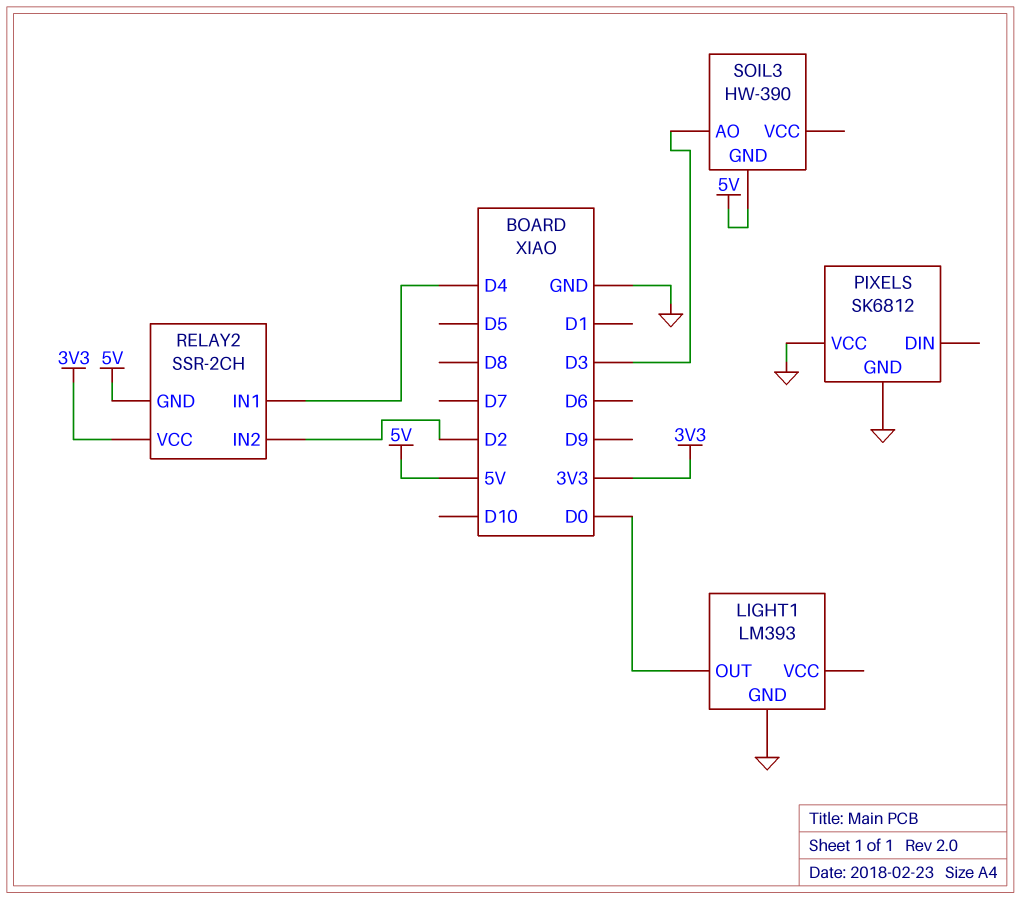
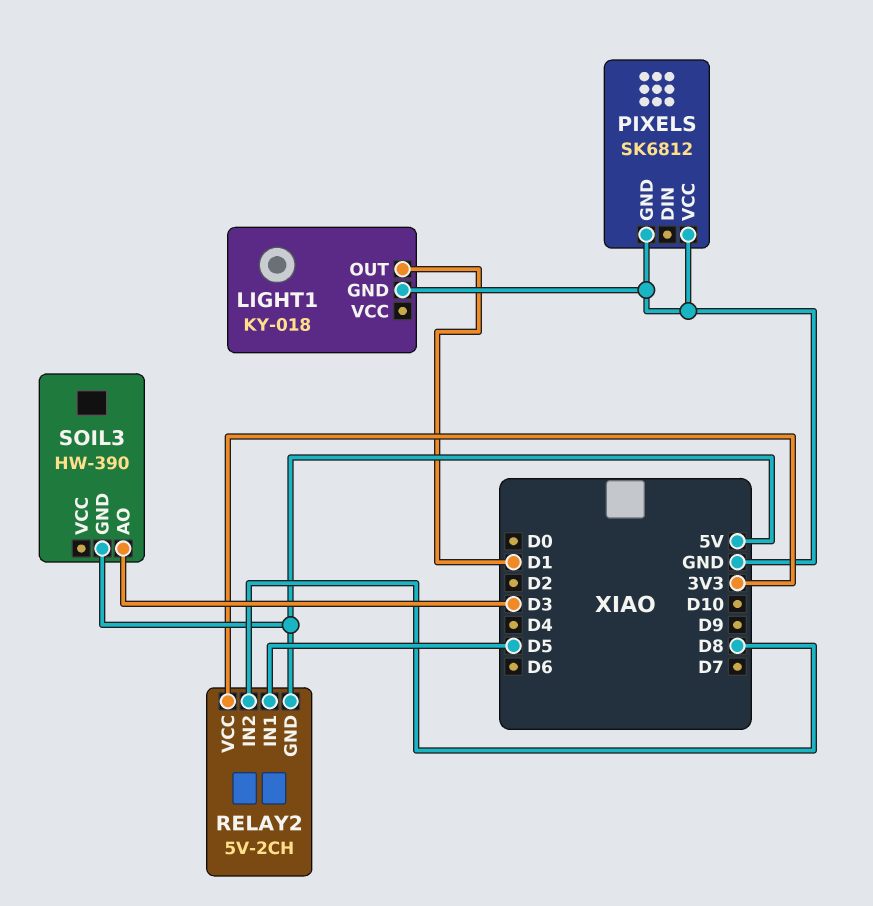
LIGHT1: LM393 -> KY-018
LIGHT1 pin OUT: D0 -> D1
RELAY2: SSR-2CH -> 5V-2CH
RELAY2 pin IN1: D4 -> D5
RELAY2 pin IN2: D2 -> D8

